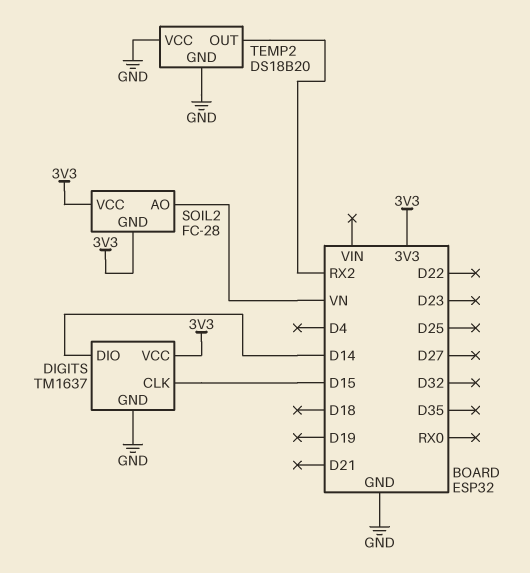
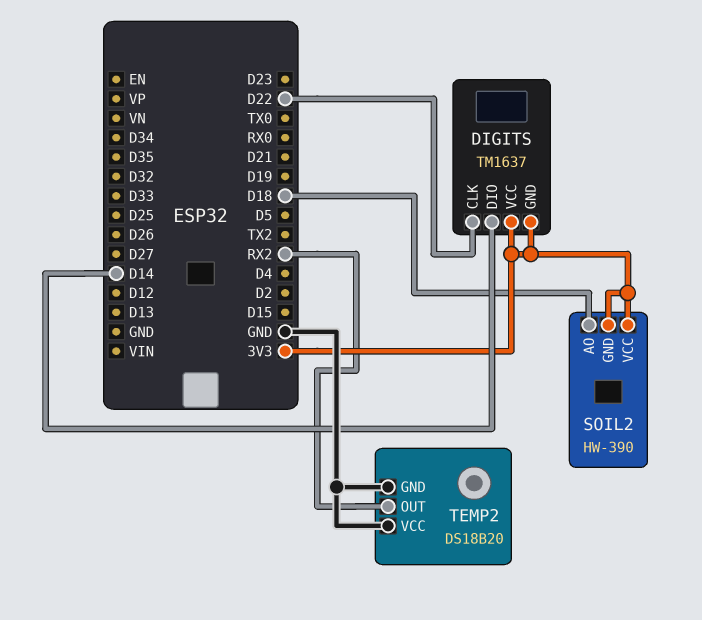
DIGITS pin CLK: D15 -> D22
DIGITS pin GND: GND -> 3V3
SOIL2: FC-28 -> HW-390
SOIL2 pin AO: VN -> D18

